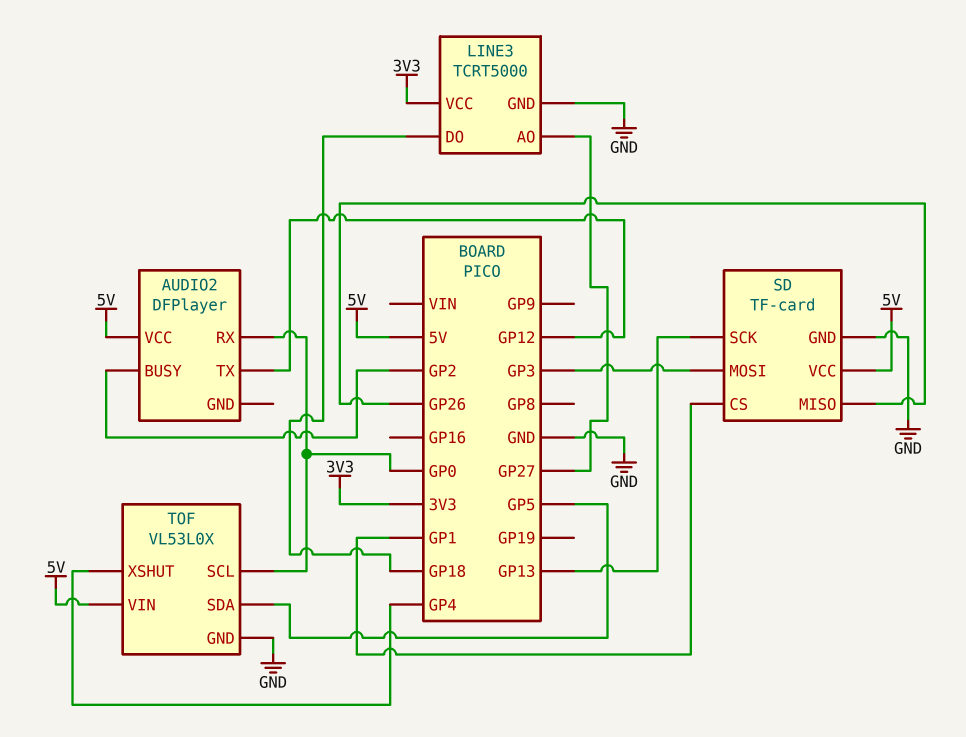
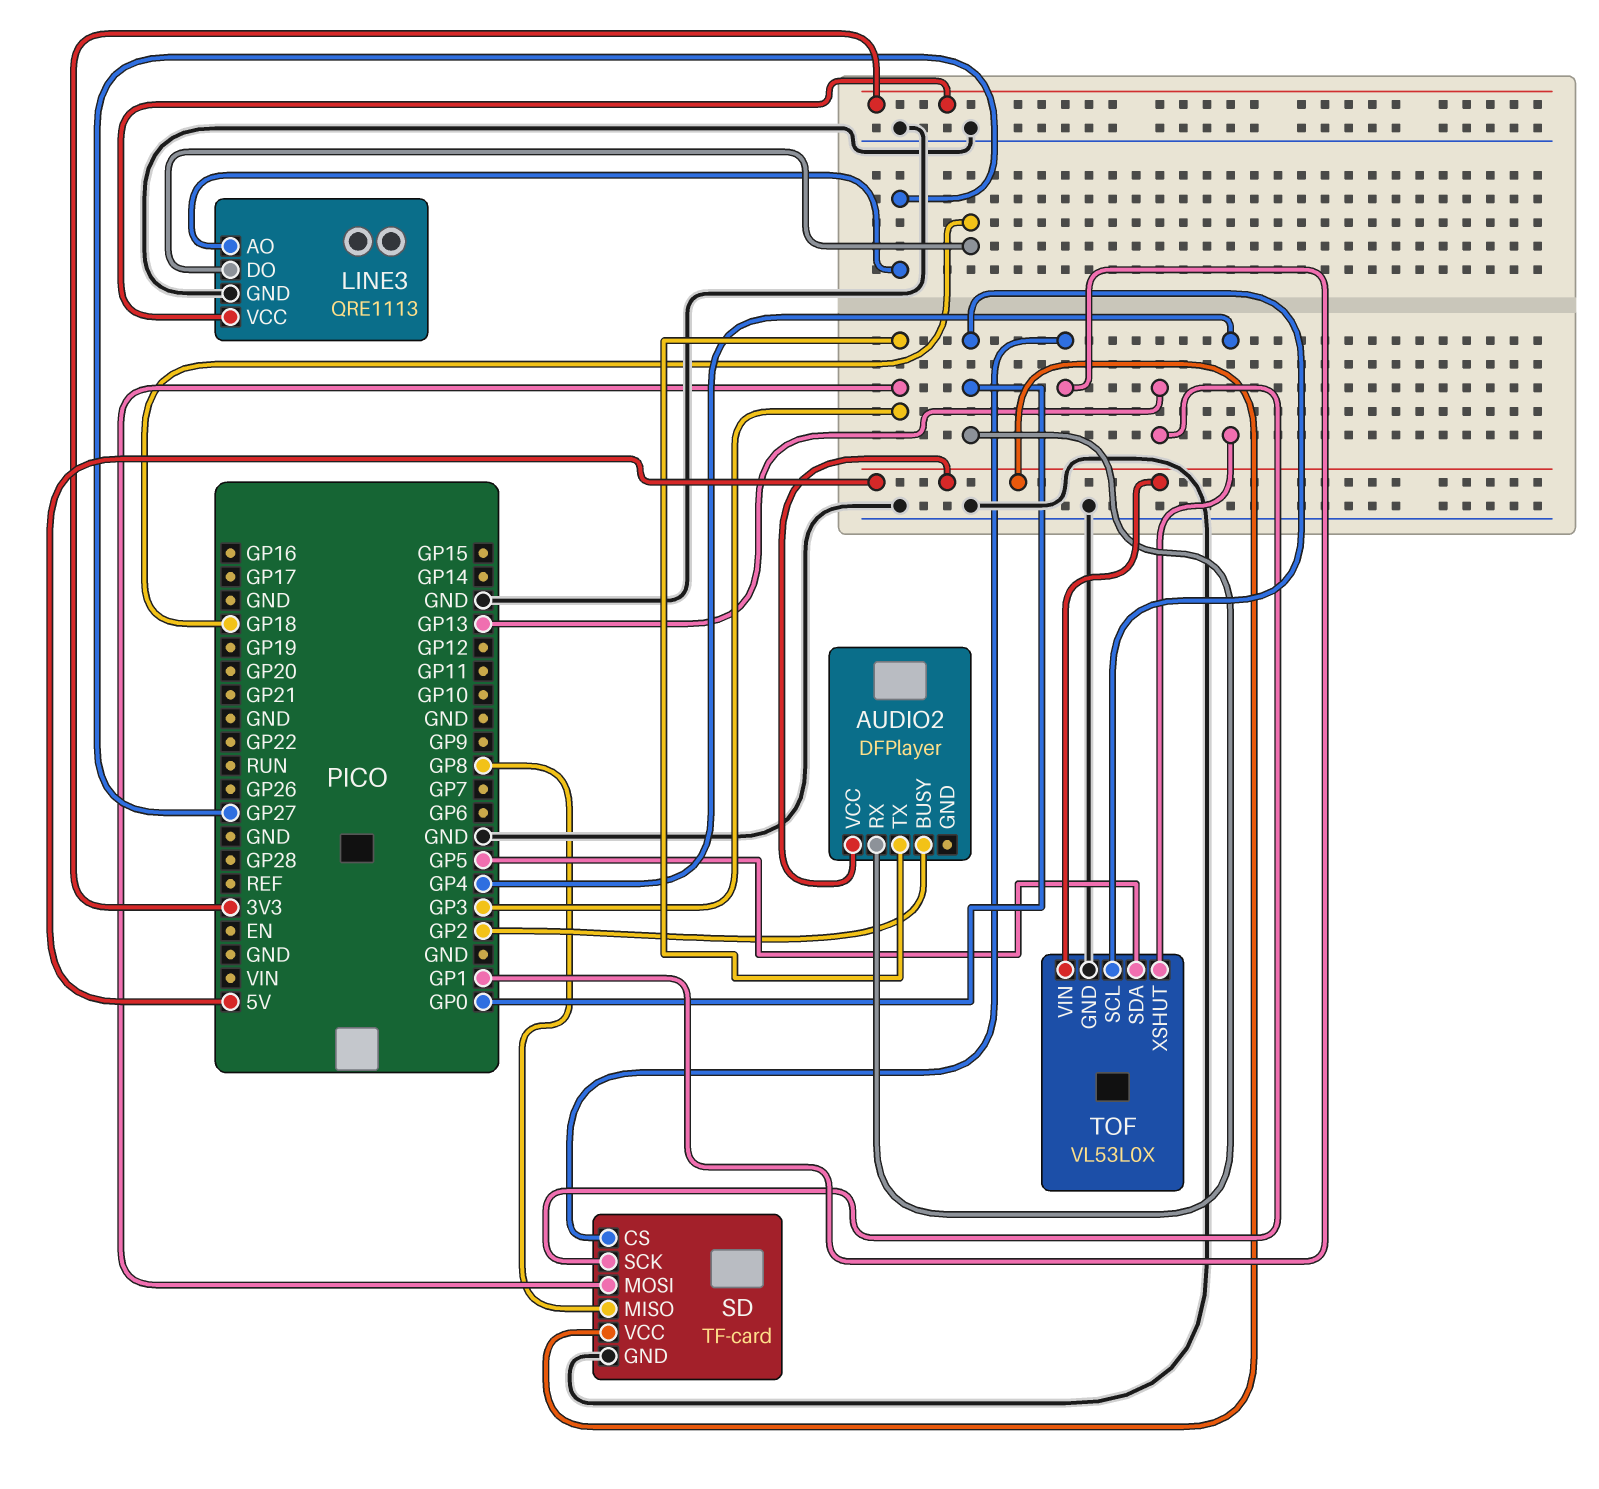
AUDIO2 pin TX: GP12 -> GP3
LINE3: TCRT5000 -> QRE1113
SD pin MISO: GP26 -> GP8

